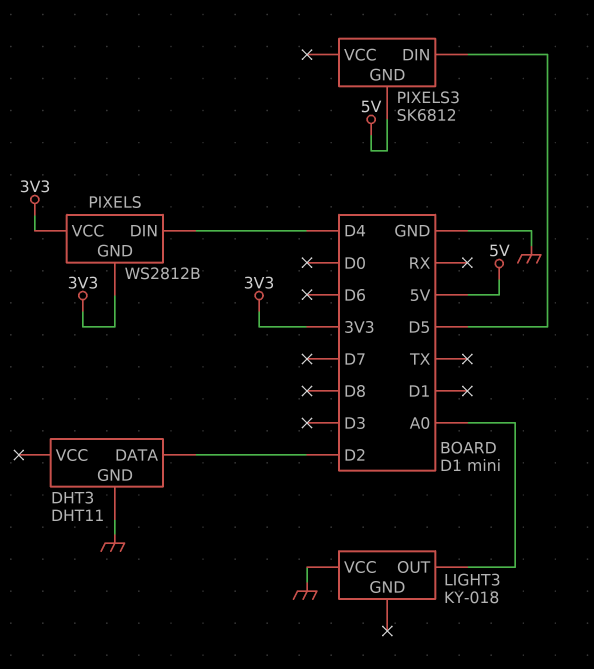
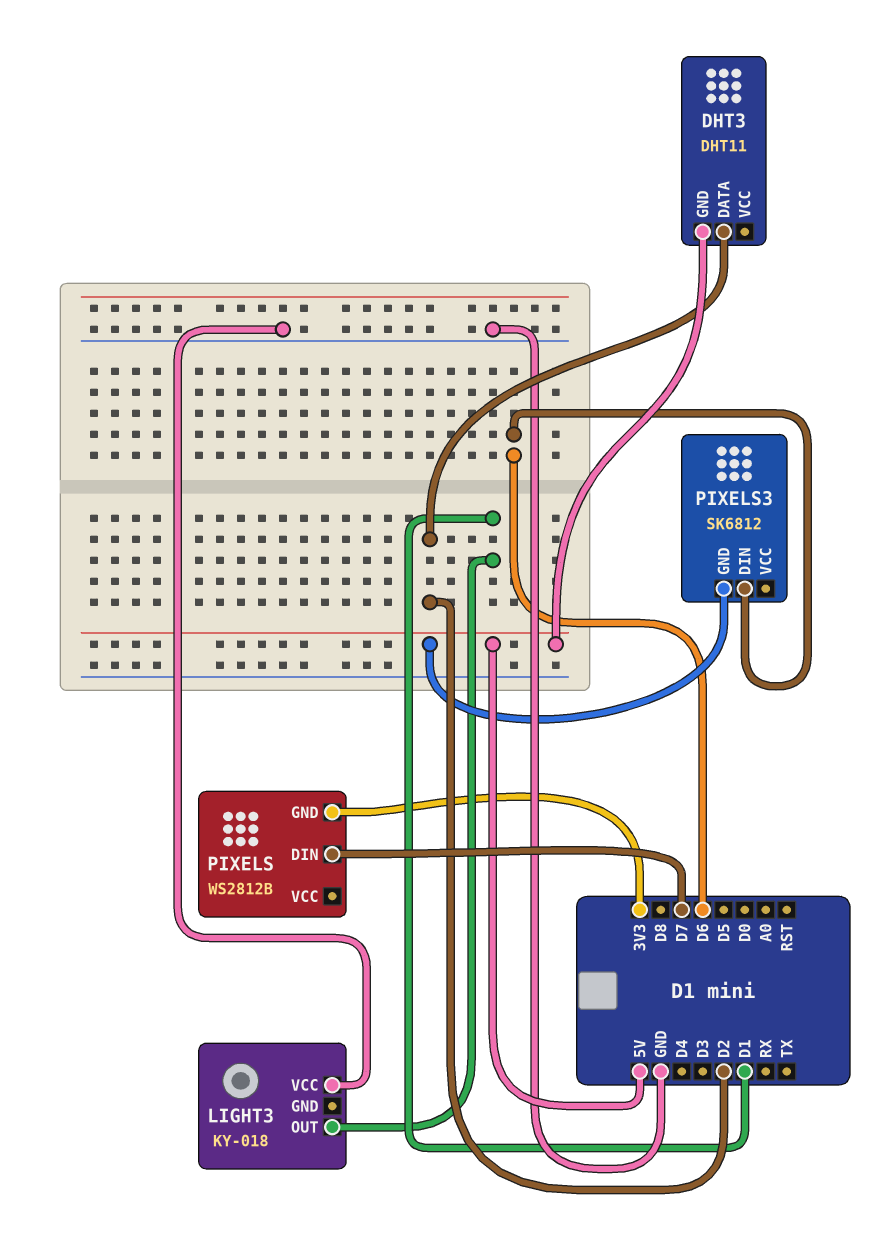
DHT3 pin GND: GND -> 5V
LIGHT3 pin OUT: A0 -> D1
PIXELS pin DIN: D4 -> D7
PIXELS pin VCC: 3V3 -> none
PIXELS3 pin DIN: D5 -> D6

